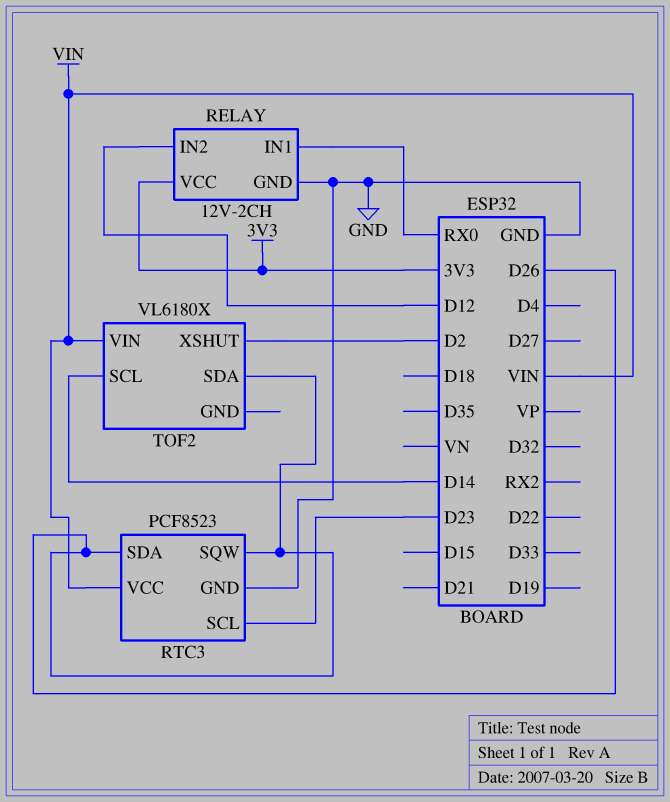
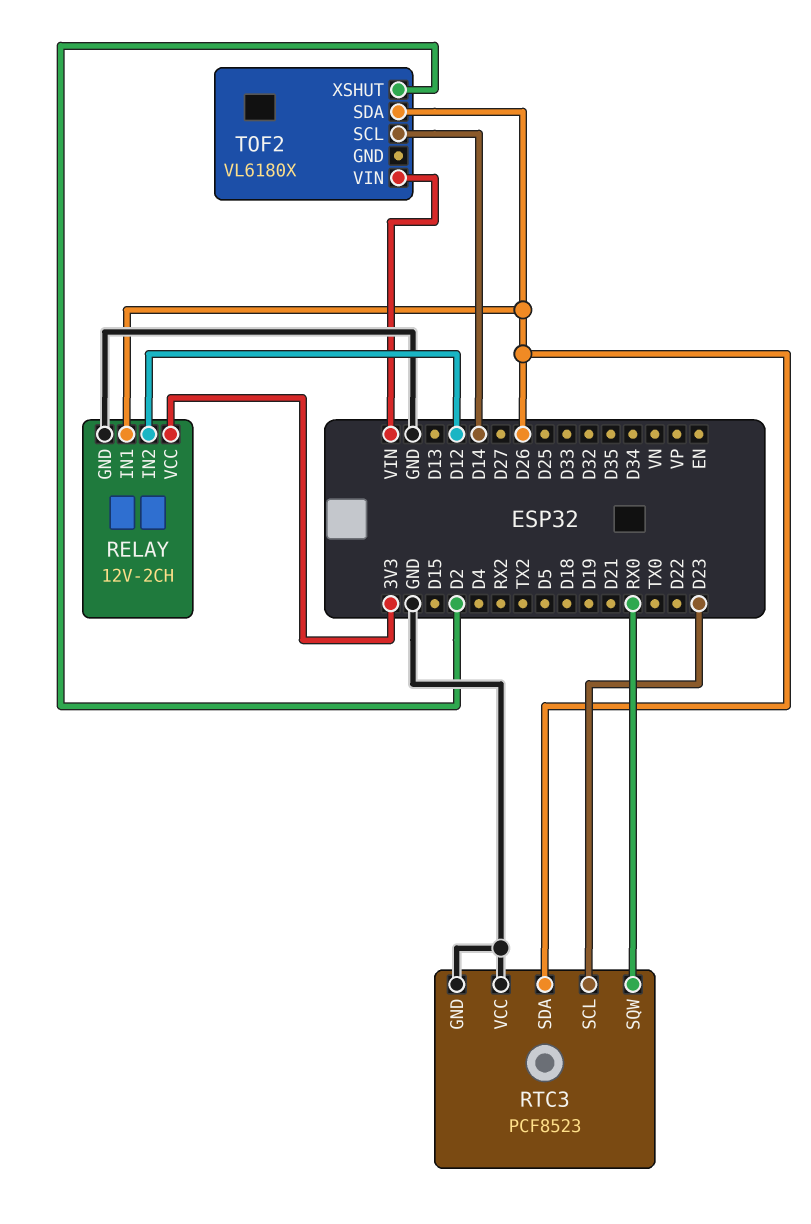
RELAY pin IN1: RX0 -> D26
RTC3 pin SQW: D26 -> RX0
RTC3 pin VCC: VIN -> GND

